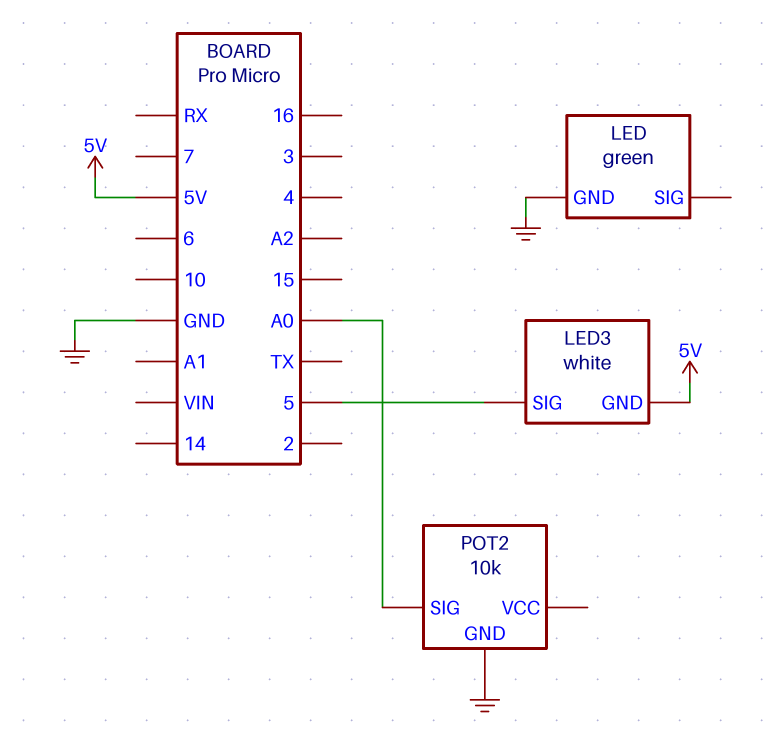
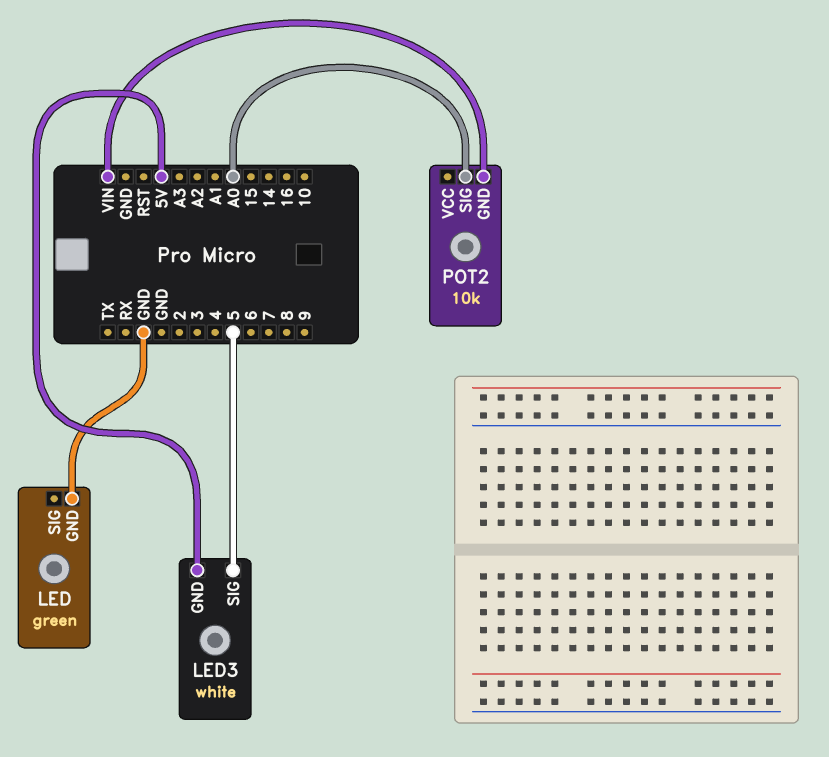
POT2 pin GND: GND -> VIN

